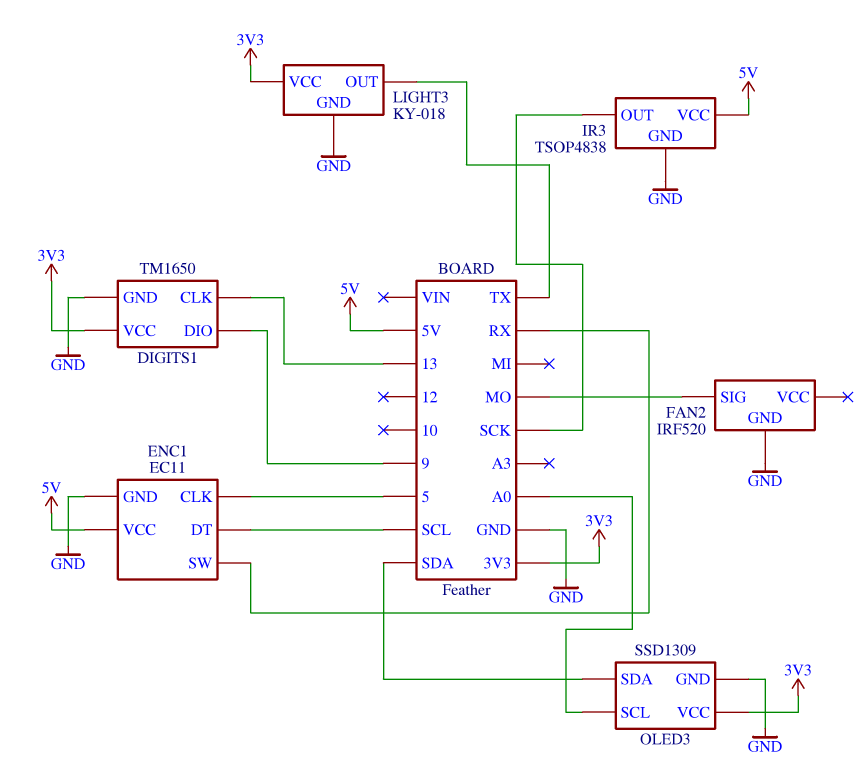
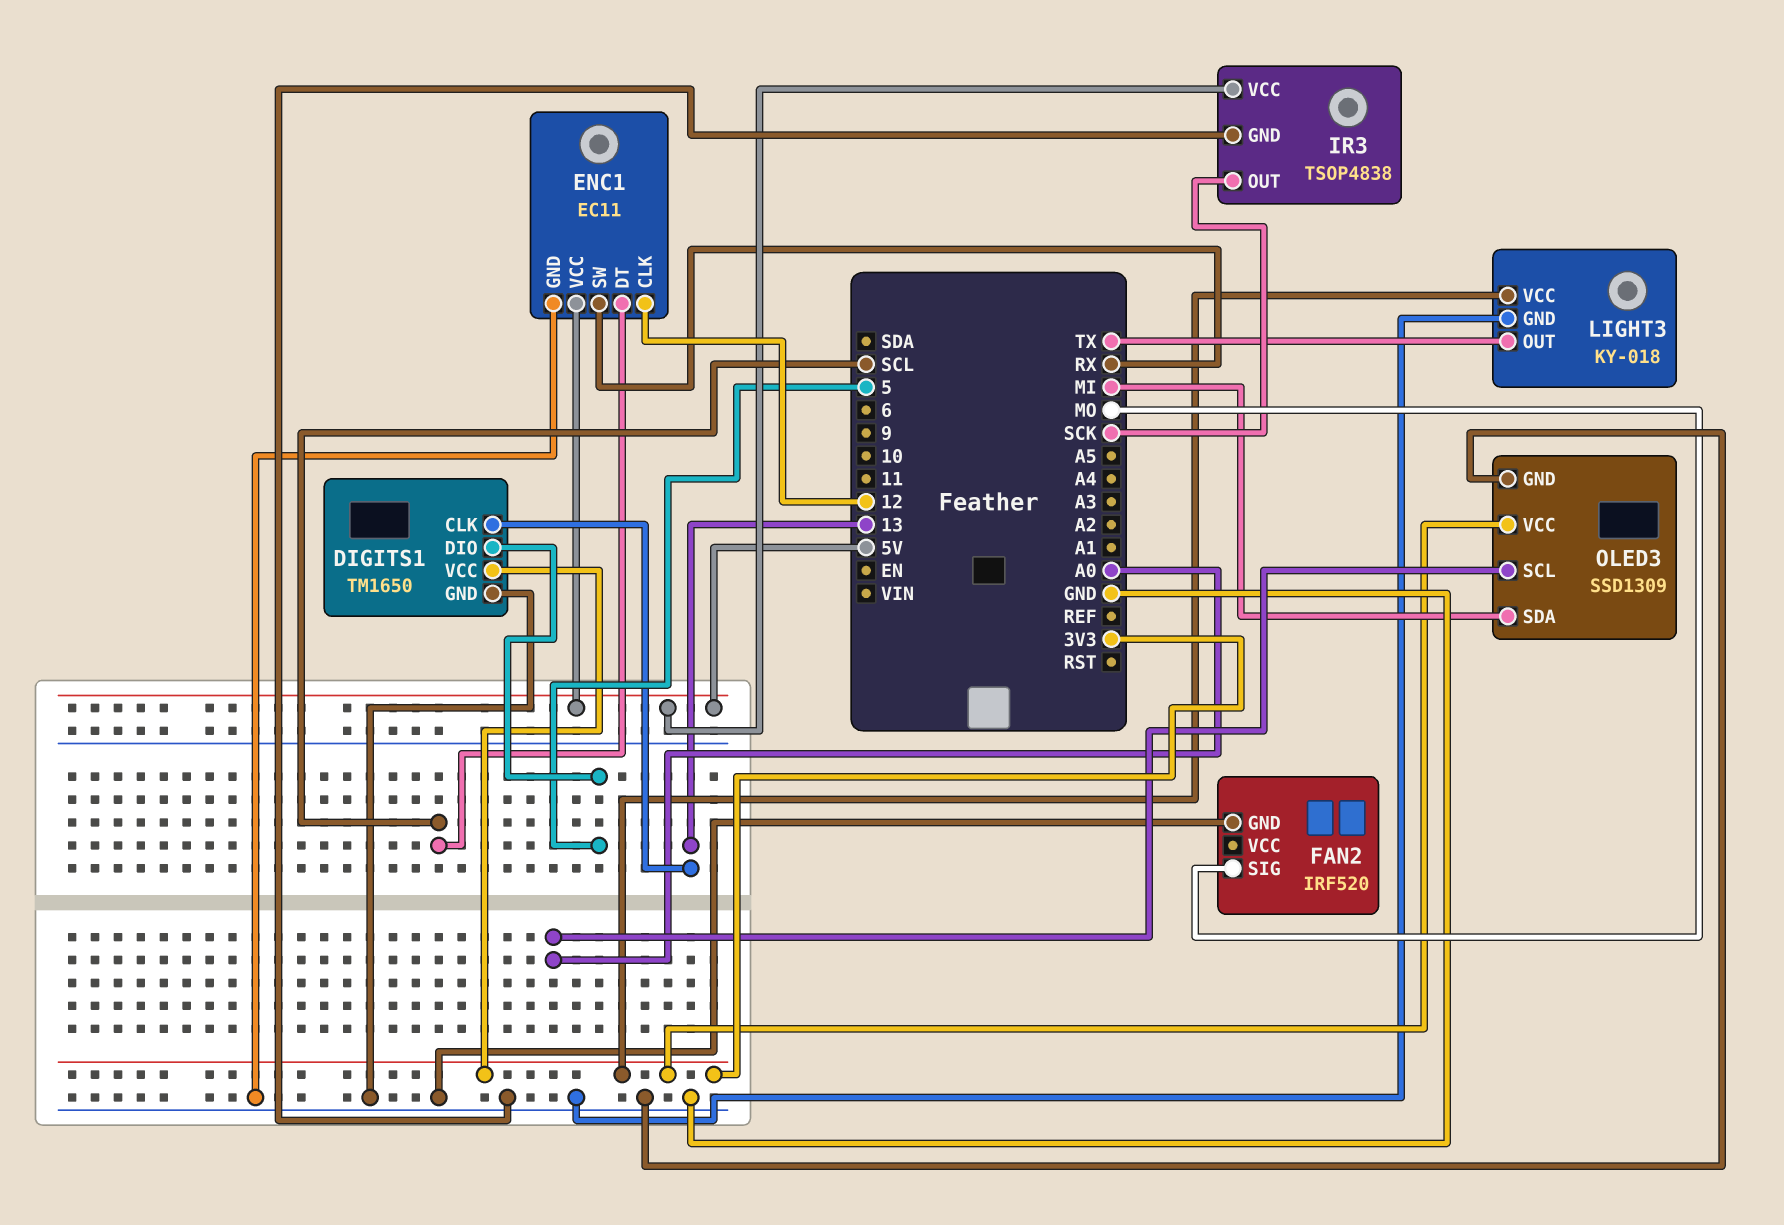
DIGITS1 pin DIO: 9 -> 5
ENC1 pin CLK: 5 -> 12
OLED3 pin SDA: SDA -> MI

